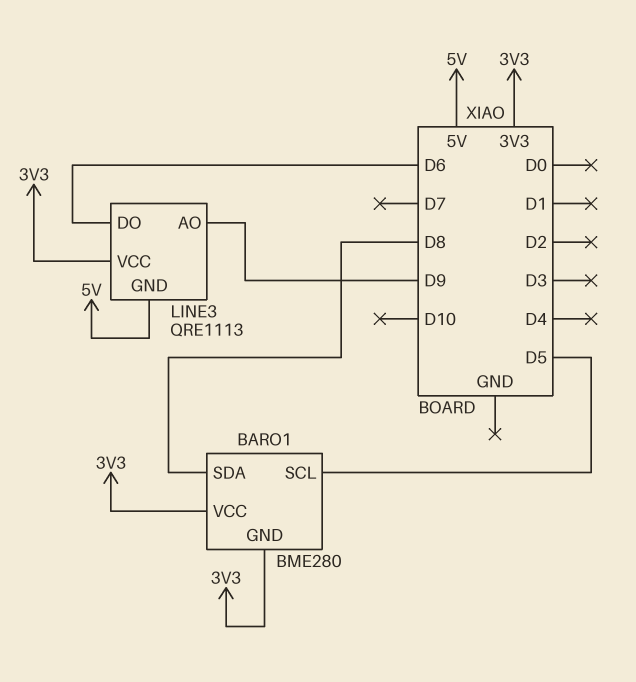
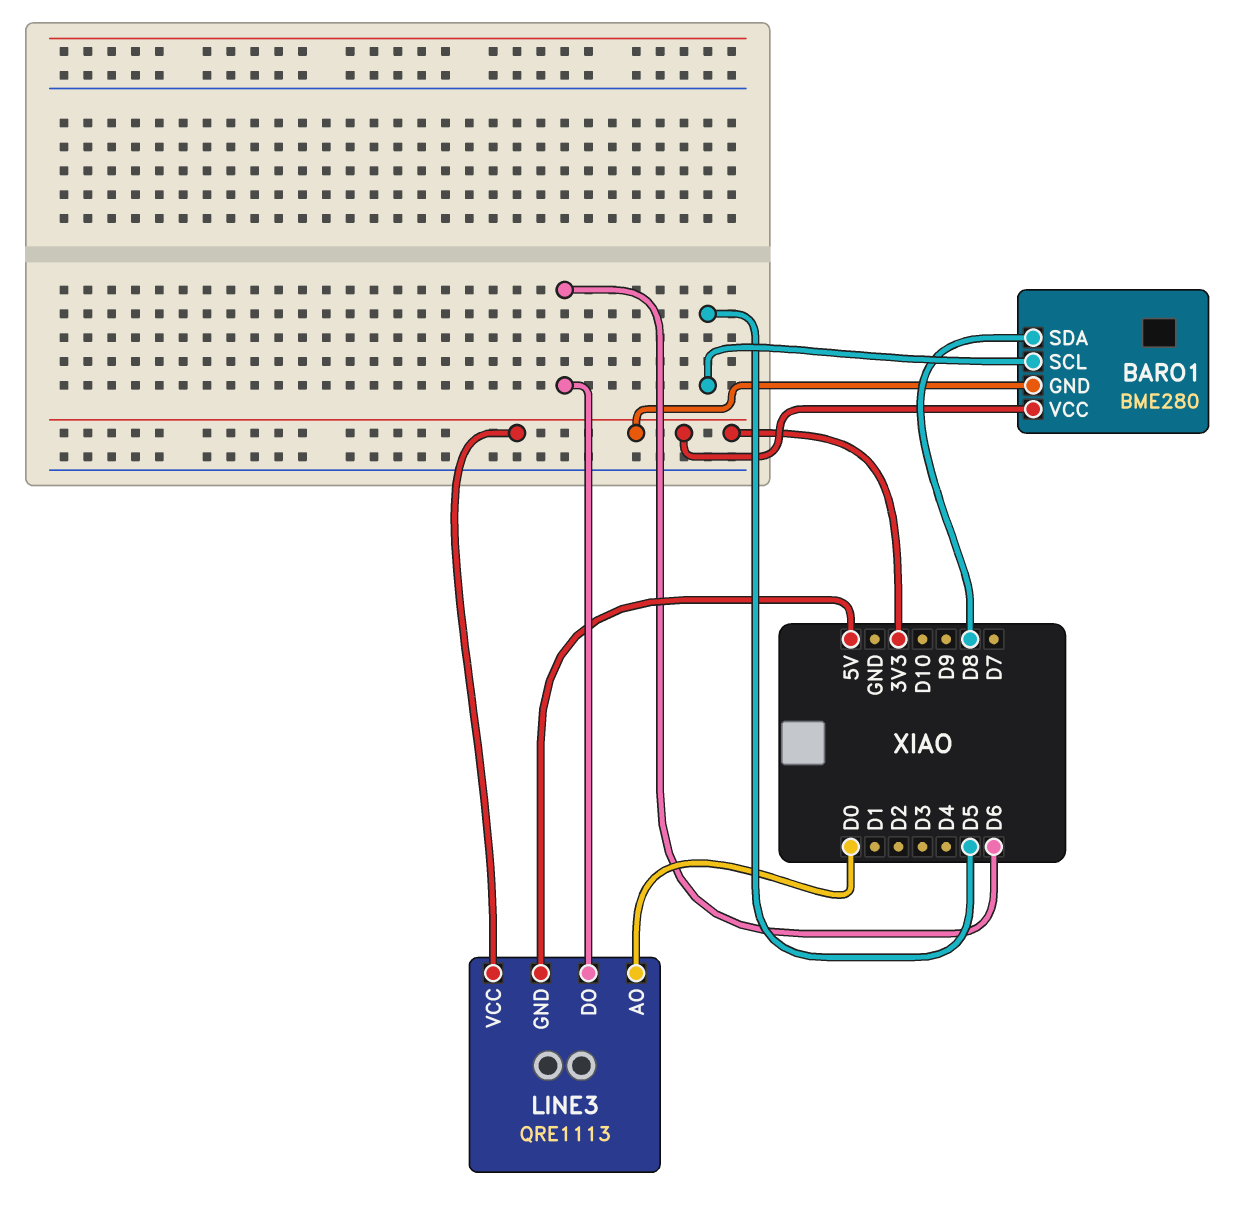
LINE3 pin AO: D9 -> D0

